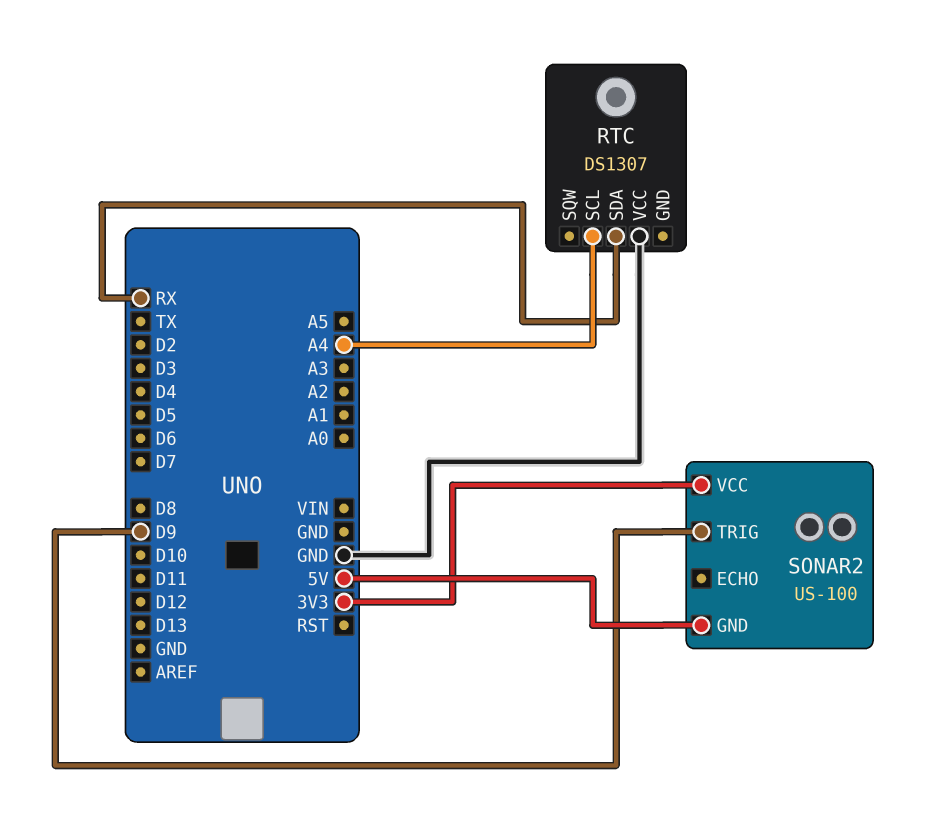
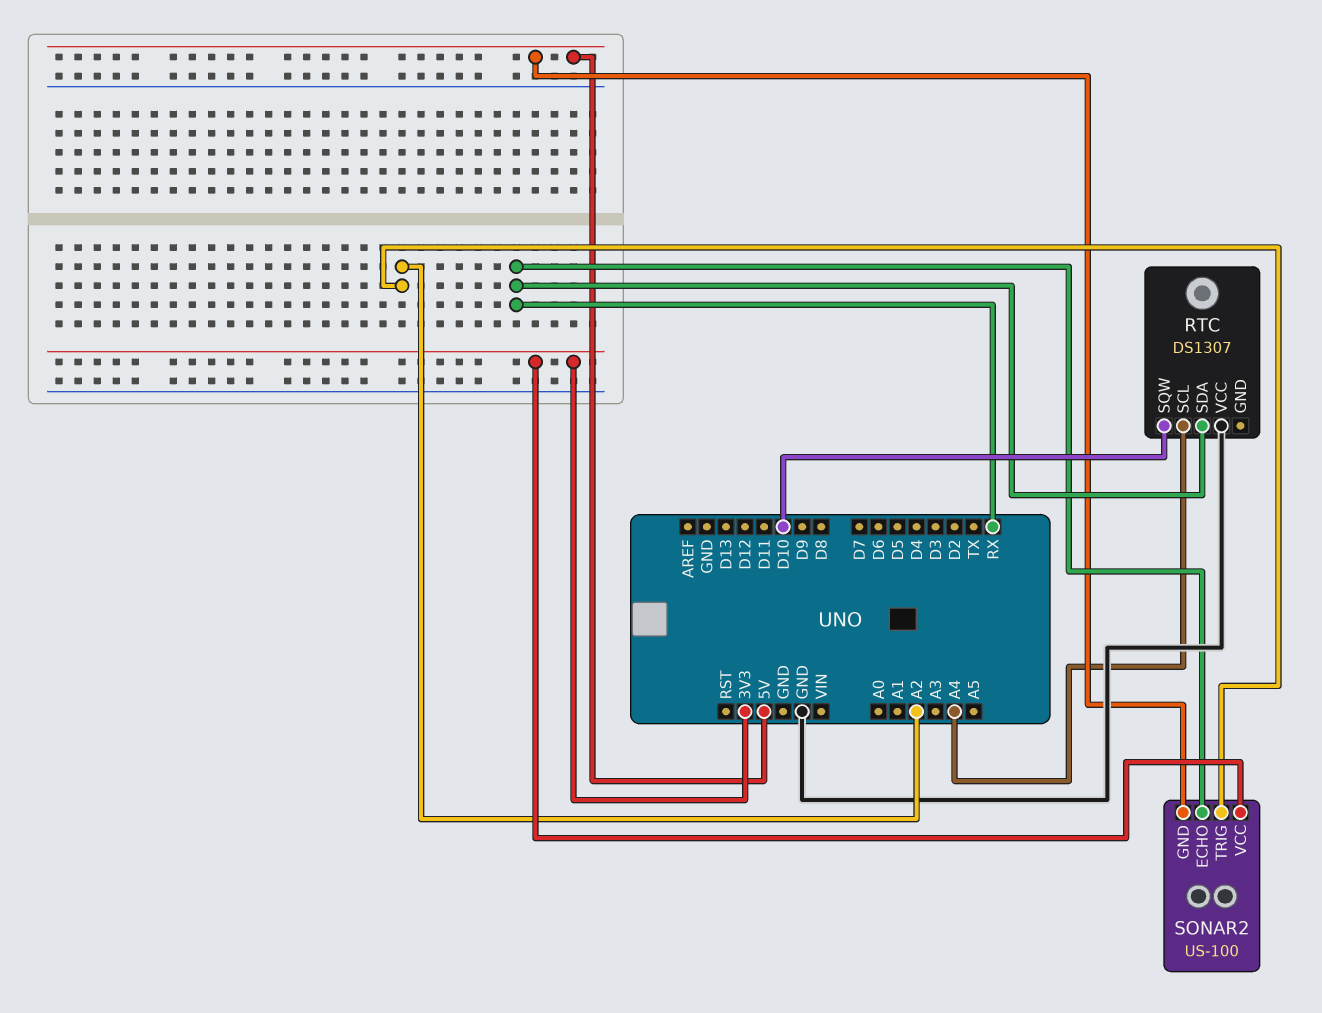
RTC pin SQW: none -> D10
SONAR2 pin ECHO: none -> RX
SONAR2 pin TRIG: D9 -> A2

